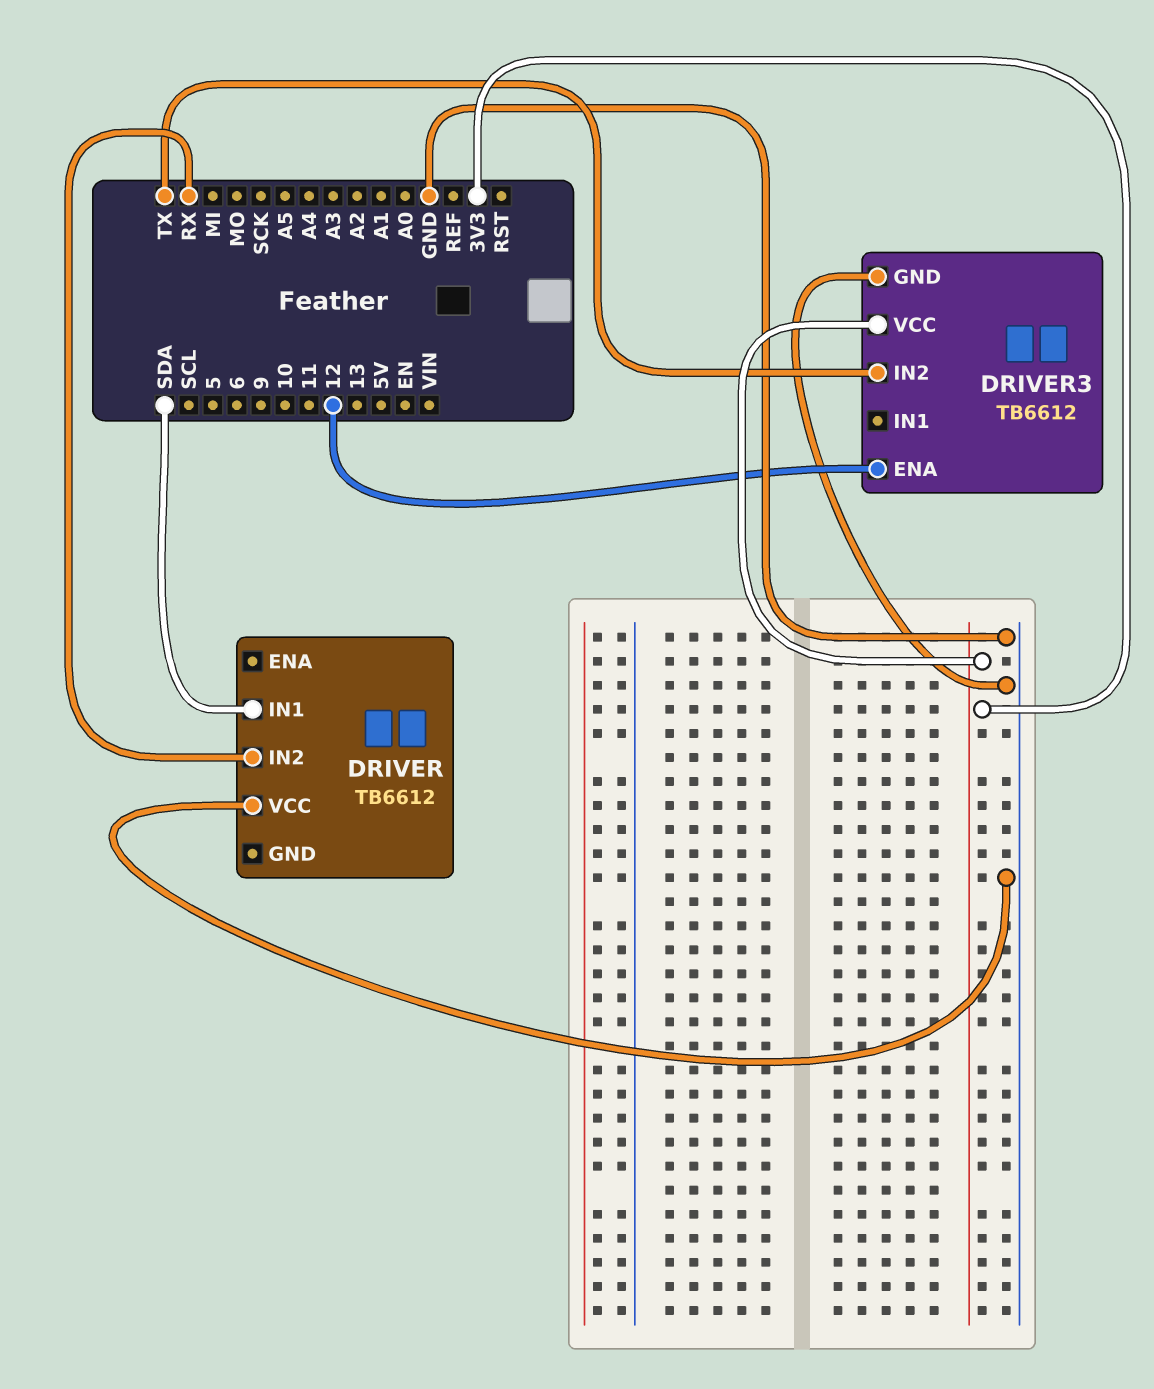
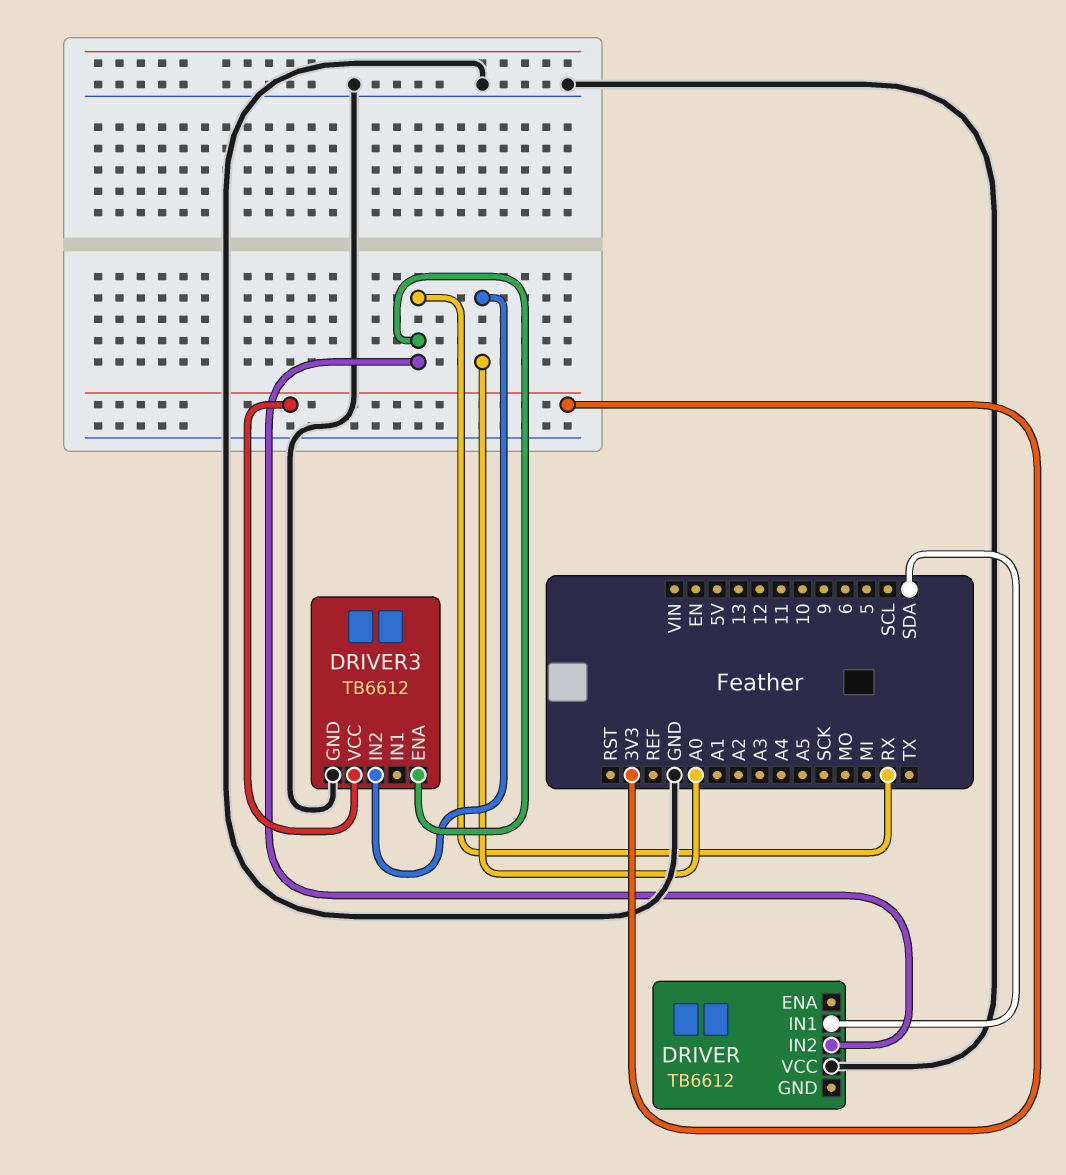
DRIVER3 pin ENA: 12 -> RX
DRIVER3 pin IN2: TX -> A0

